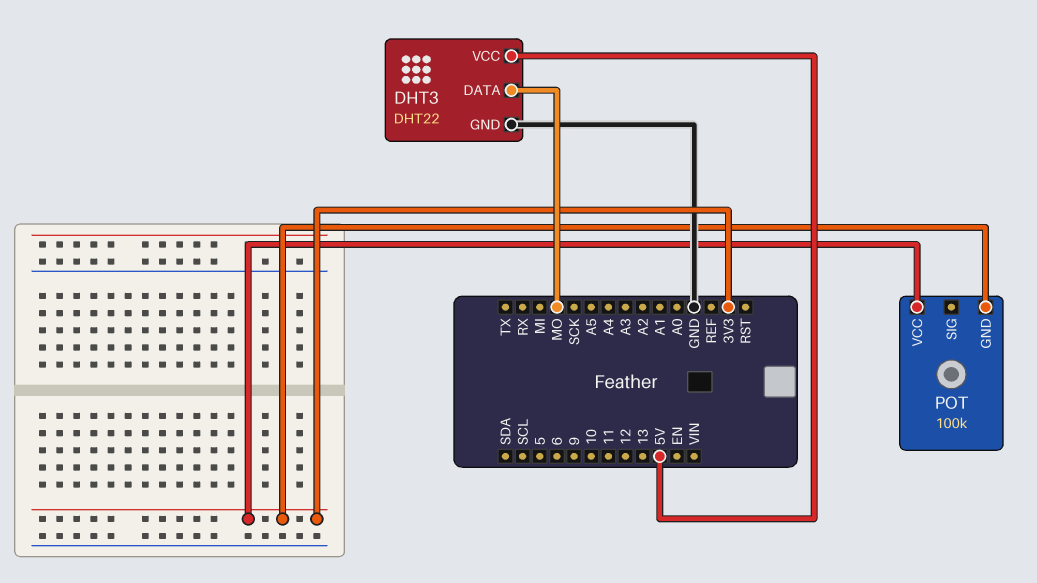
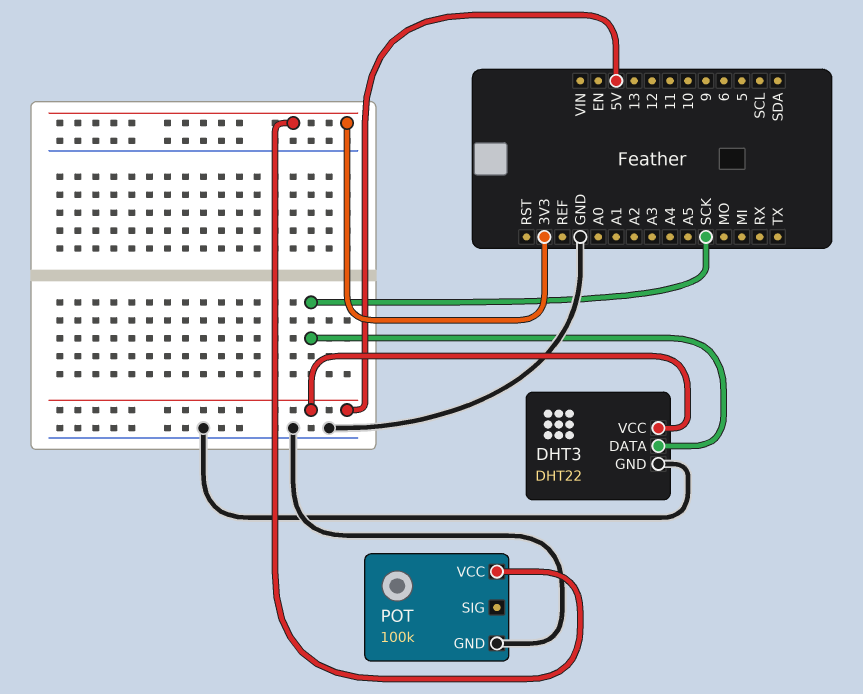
DHT3 pin DATA: MO -> SCK
POT pin GND: 3V3 -> GND

